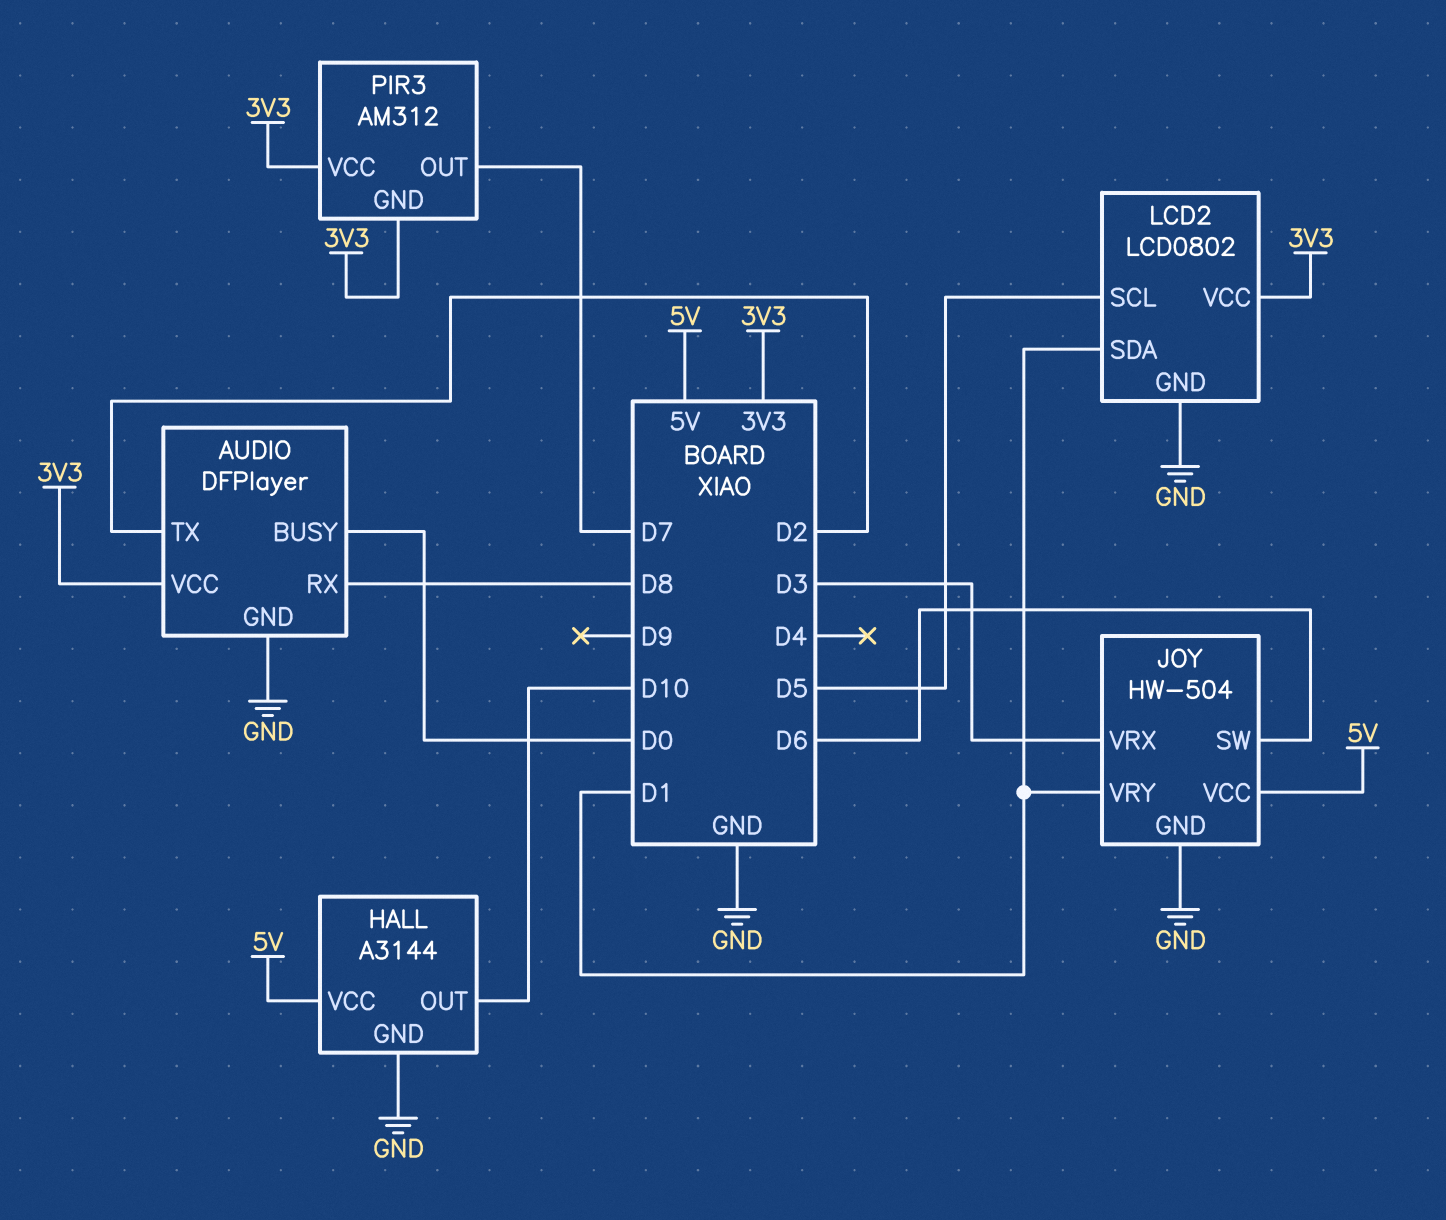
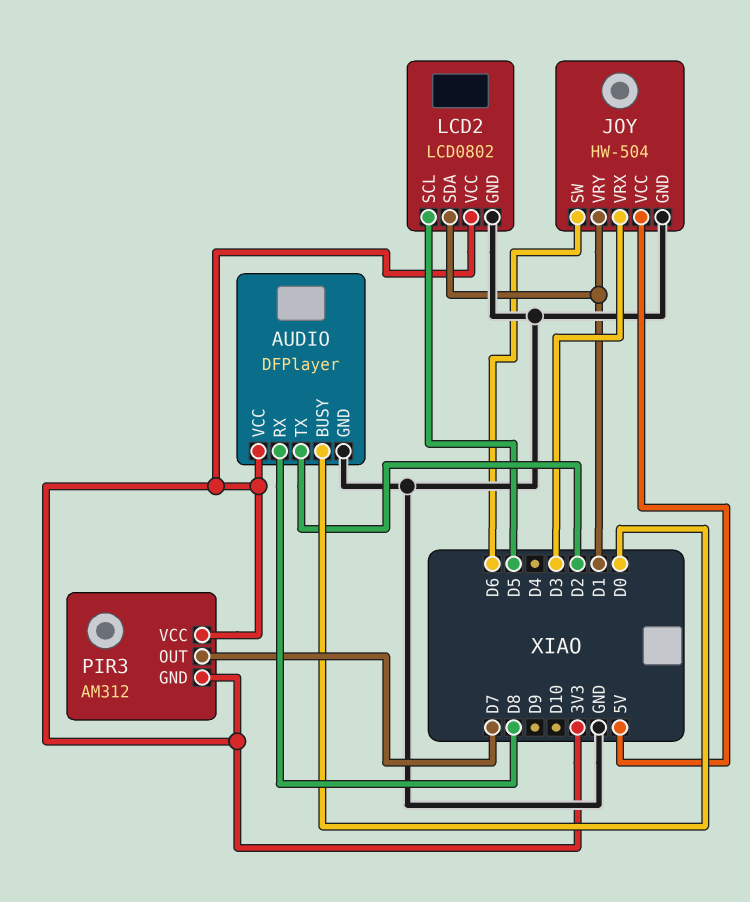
HALL: A3144 -> none
HALL pin GND: GND -> none
HALL pin OUT: D10 -> none
HALL pin VCC: 5V -> none

